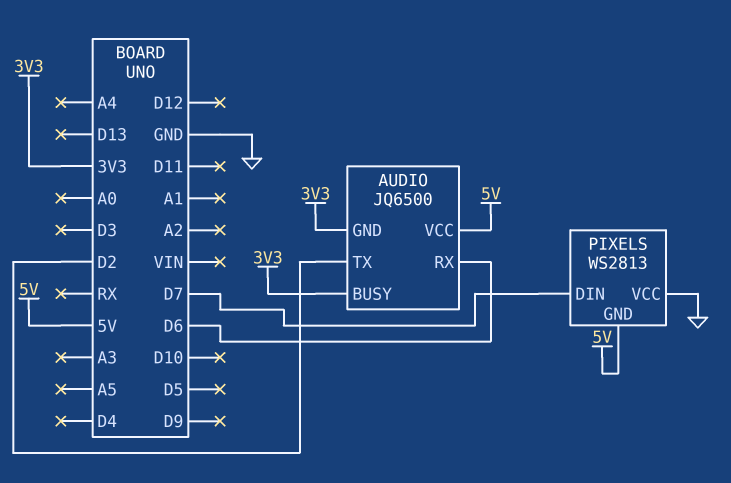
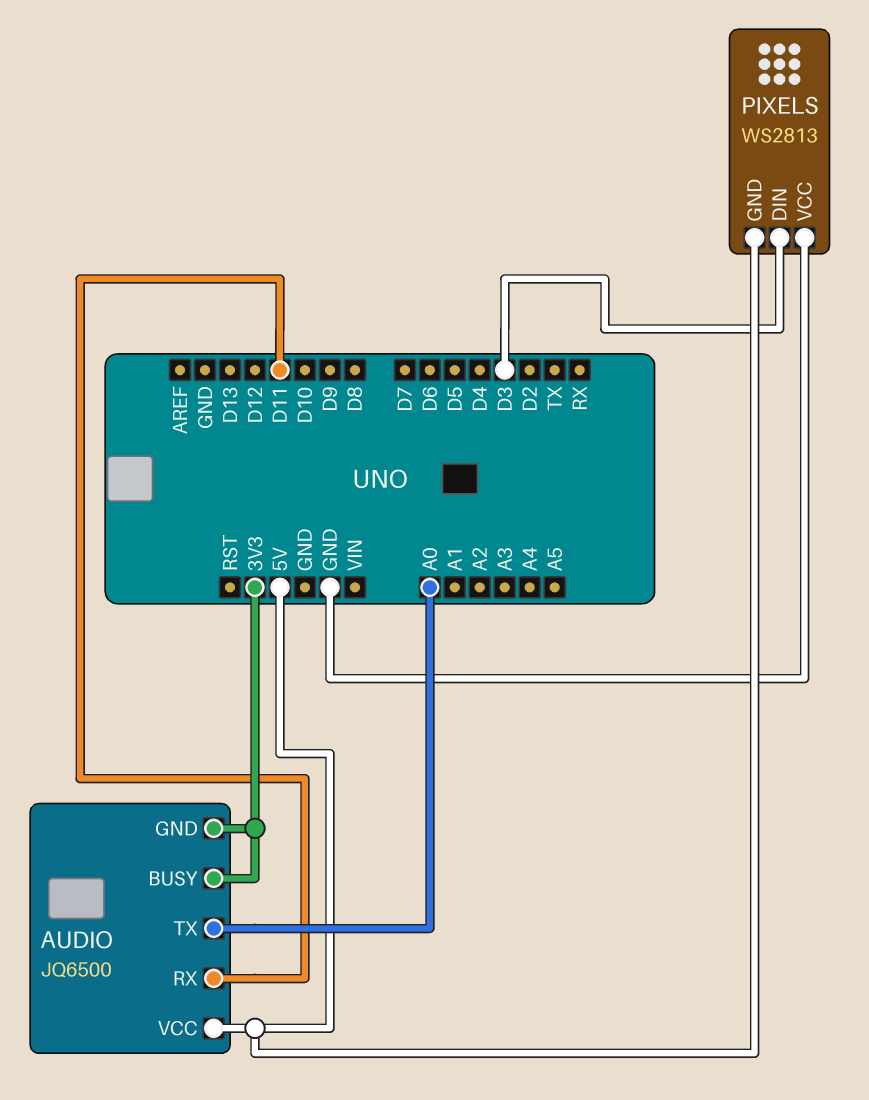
AUDIO pin RX: D6 -> D11
AUDIO pin TX: D2 -> A0
PIXELS pin DIN: D7 -> D3

